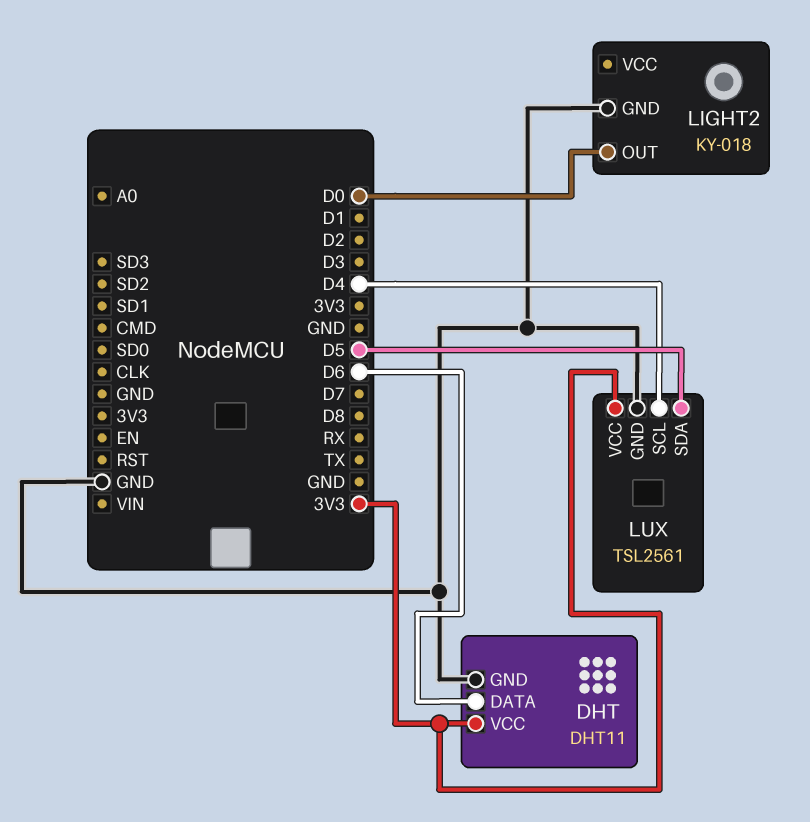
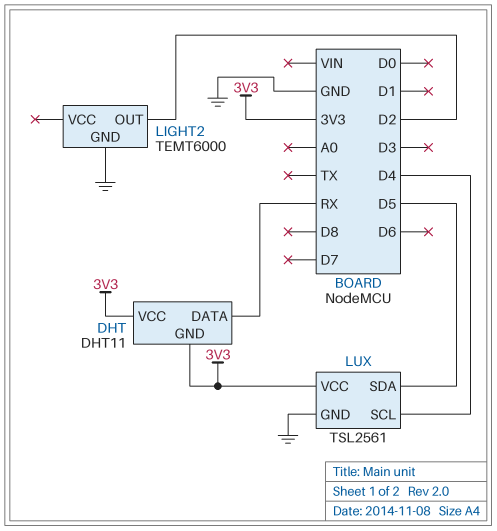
DHT pin DATA: D6 -> RX
DHT pin GND: GND -> 3V3
LIGHT2: KY-018 -> TEMT6000
LIGHT2 pin OUT: D0 -> D2

